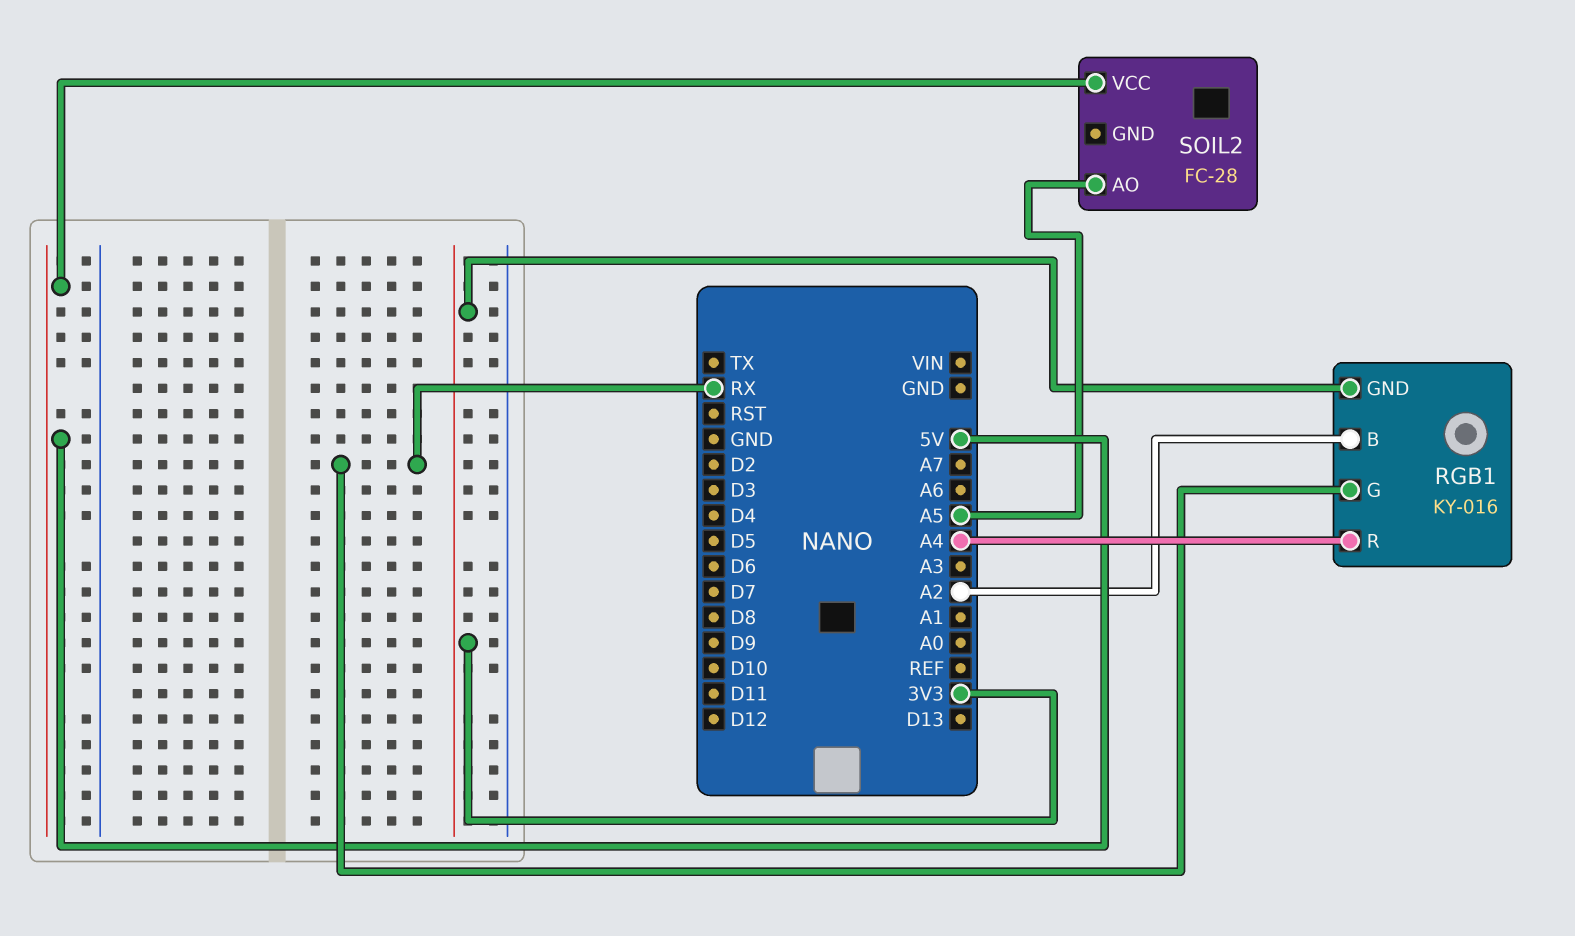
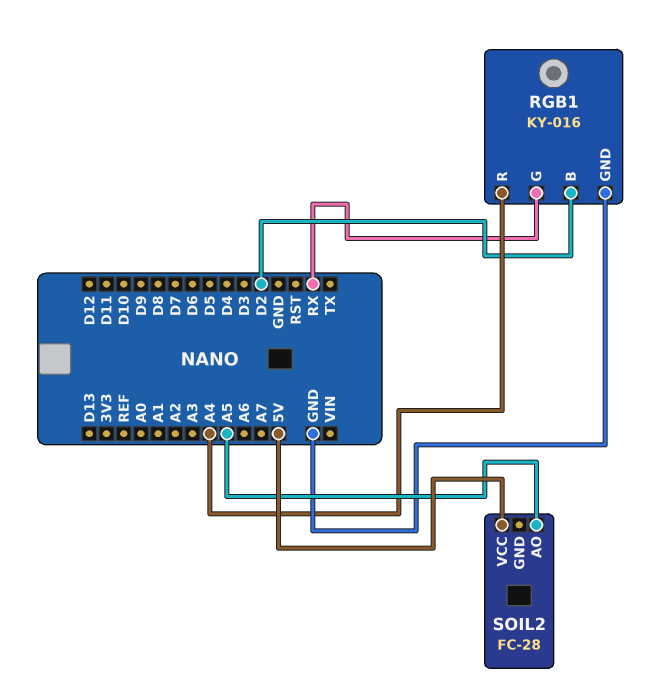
RGB1 pin B: A2 -> D2
RGB1 pin GND: 3V3 -> GND

